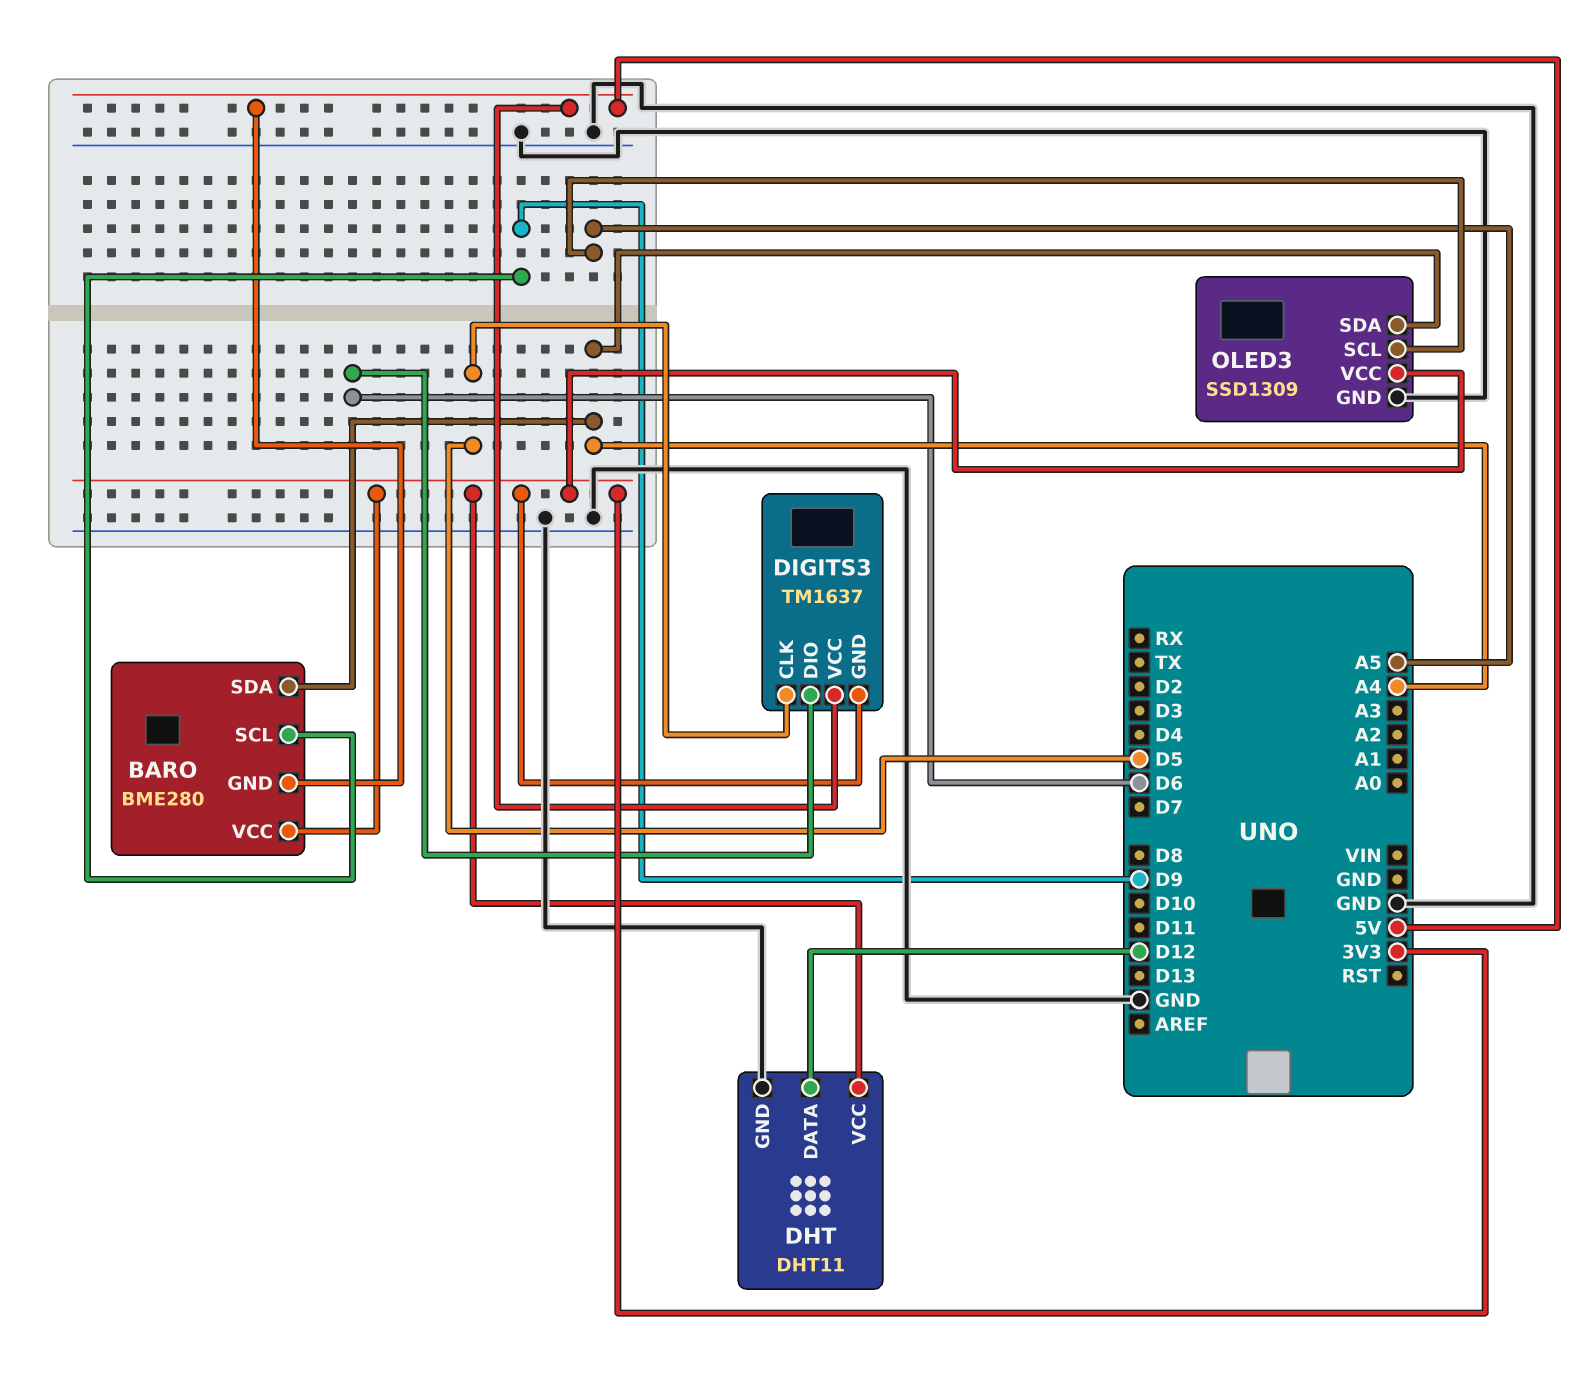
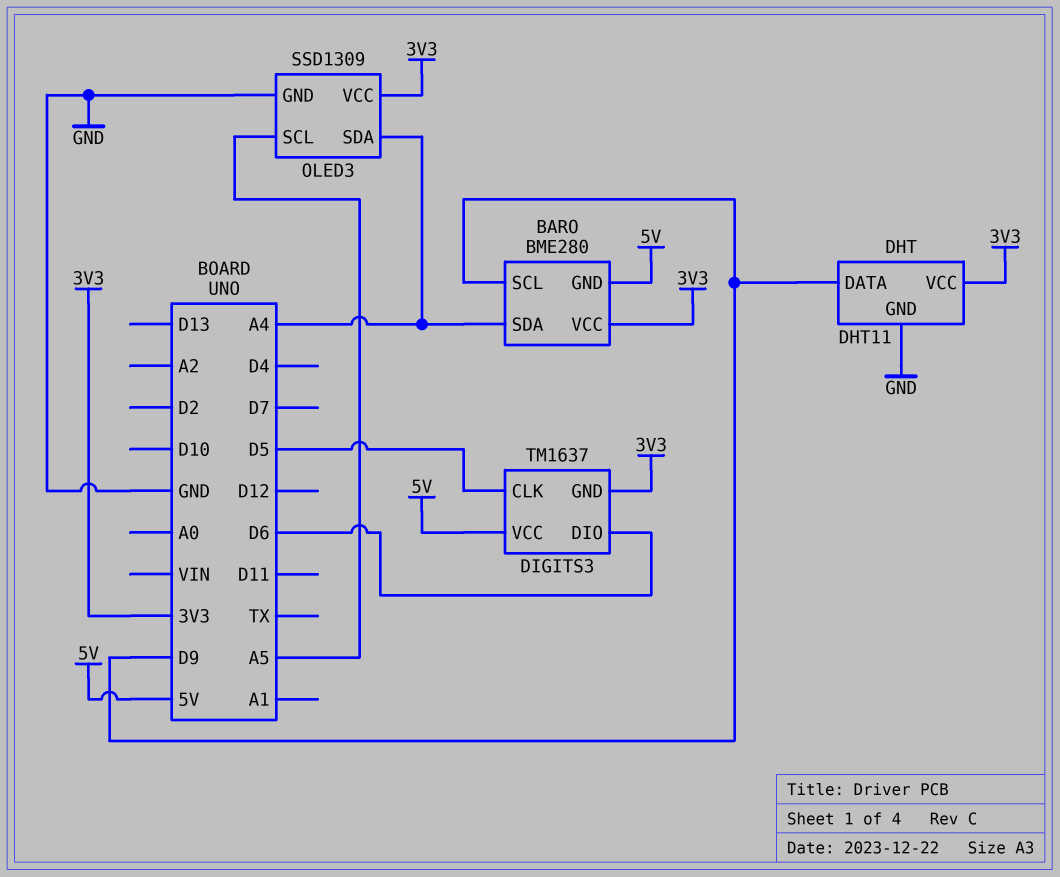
DHT pin DATA: D12 -> D9

